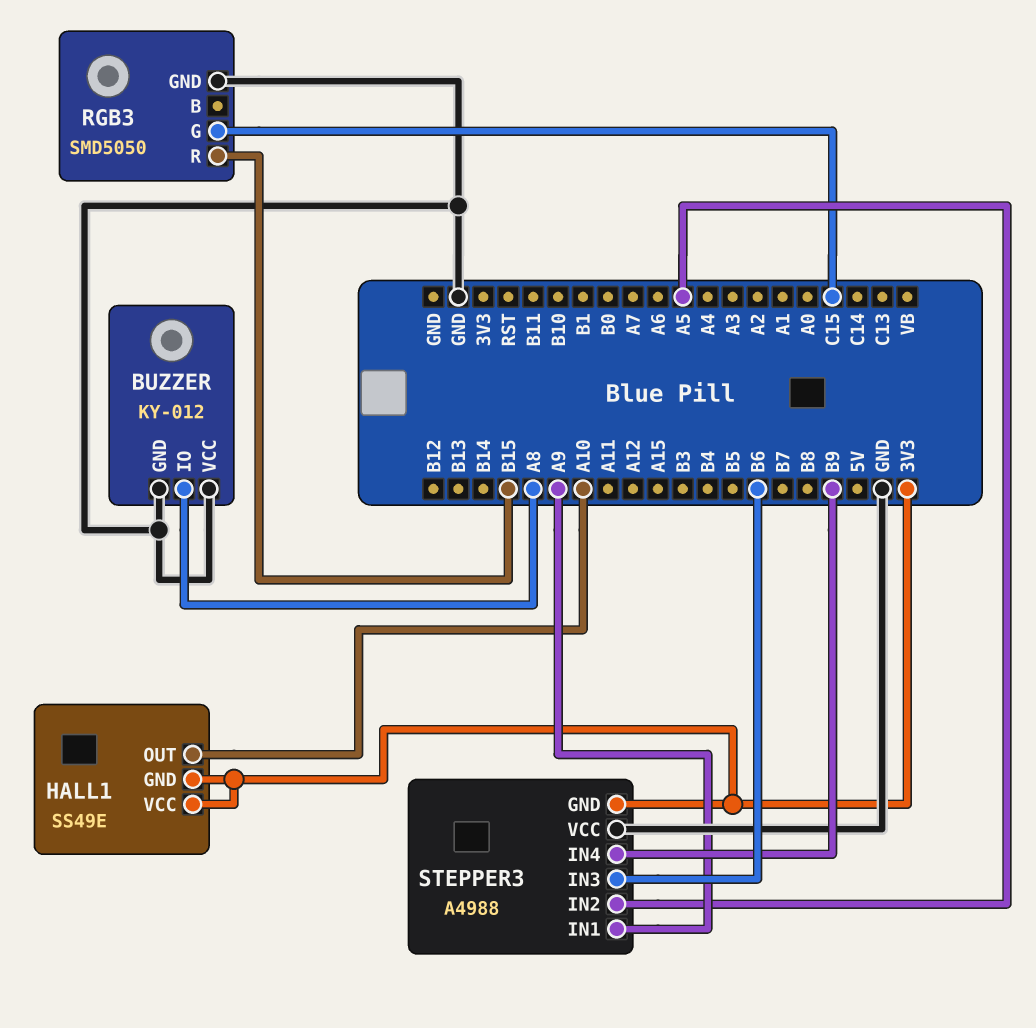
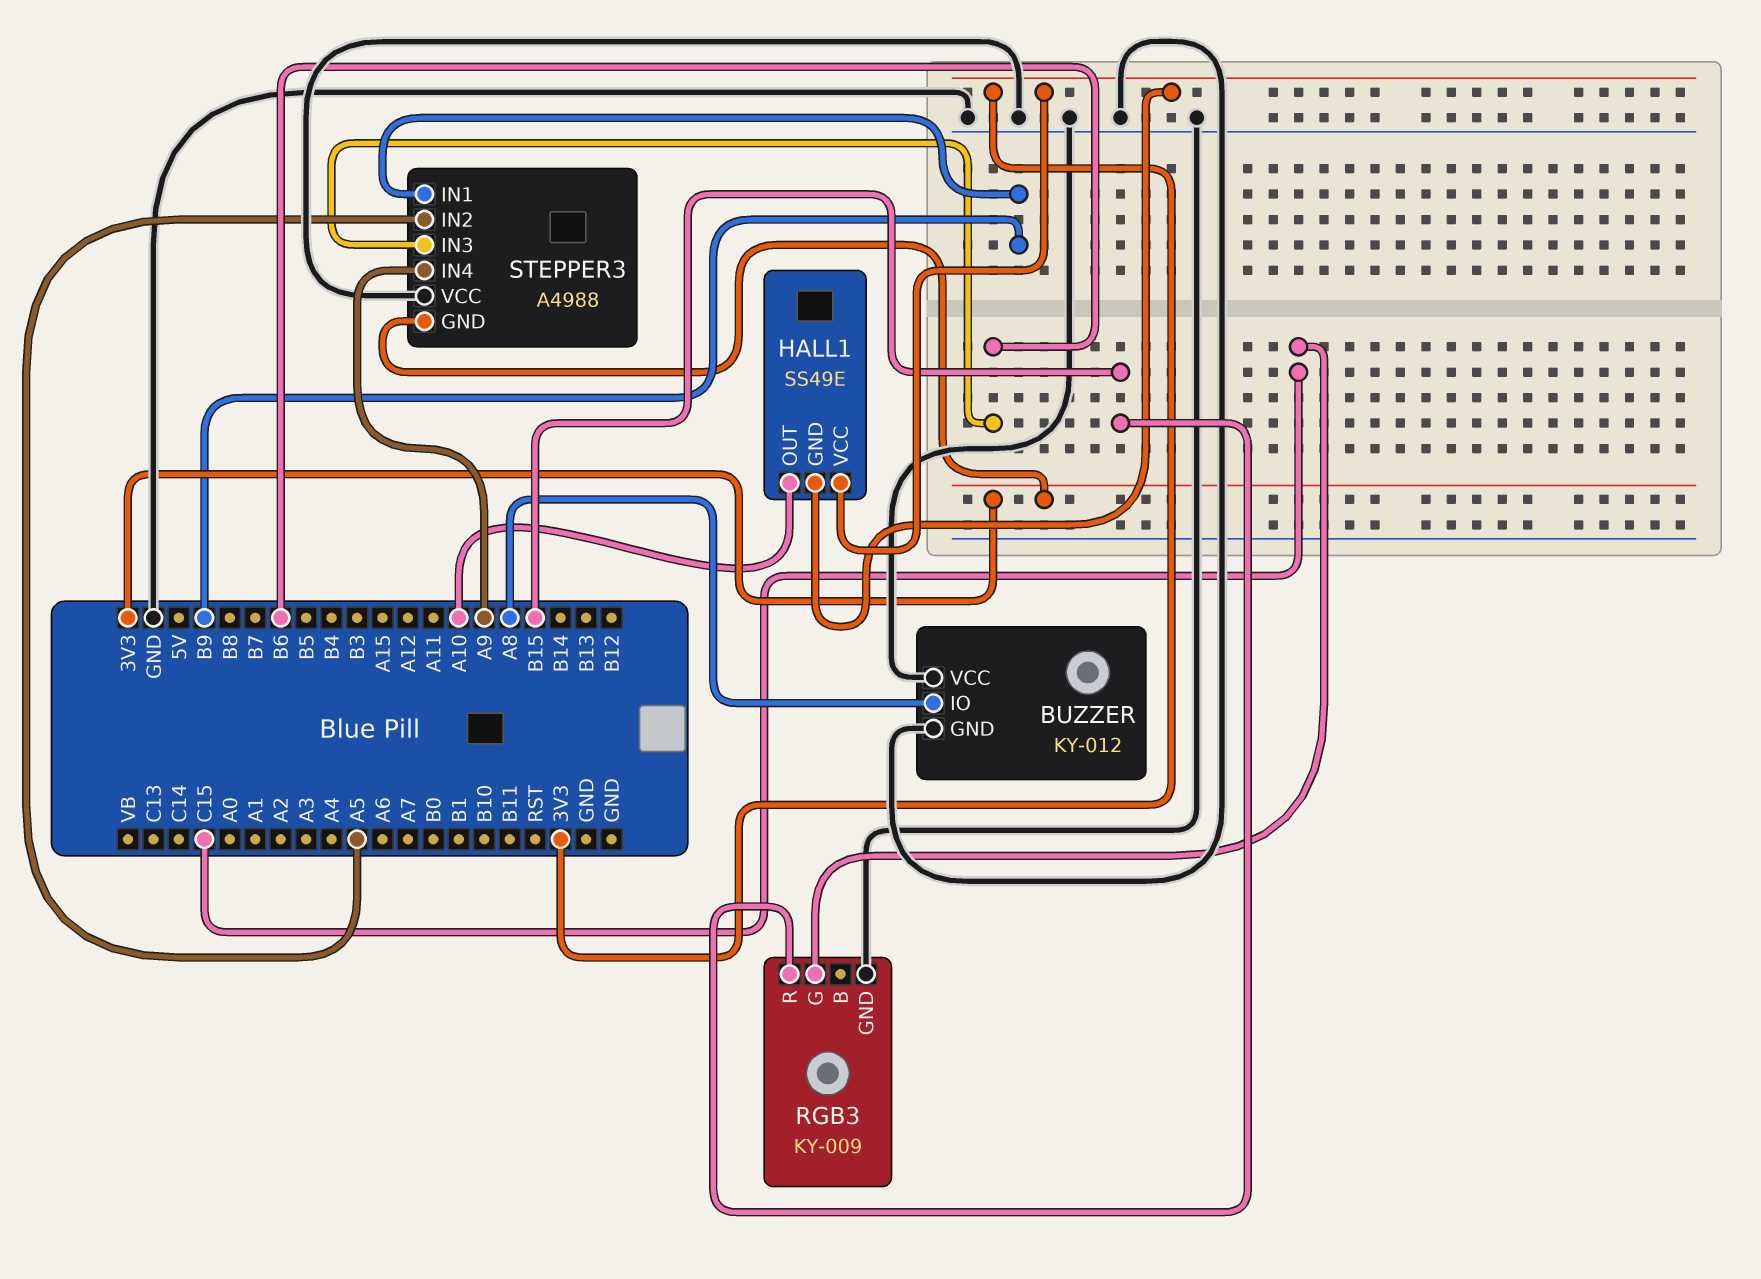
RGB3: SMD5050 -> KY-009
STEPPER3 pin IN1: A9 -> B9
STEPPER3 pin IN4: B9 -> A9

